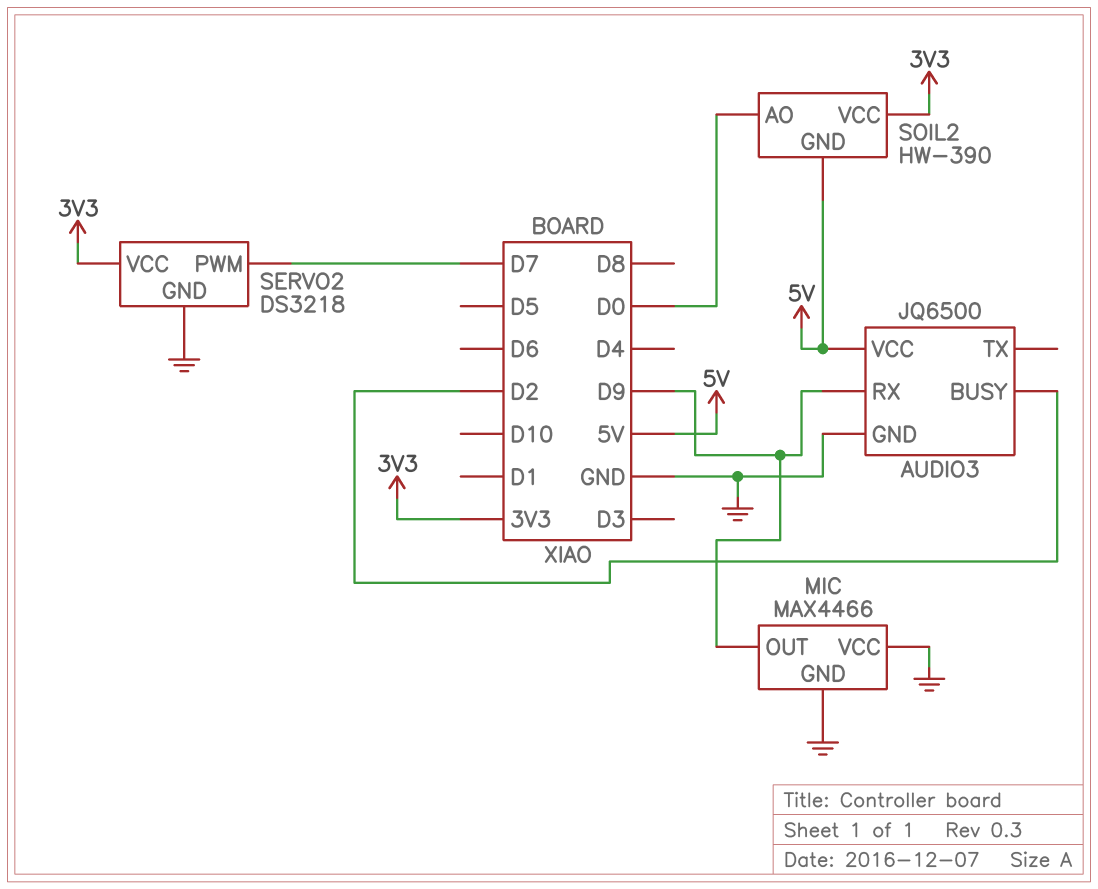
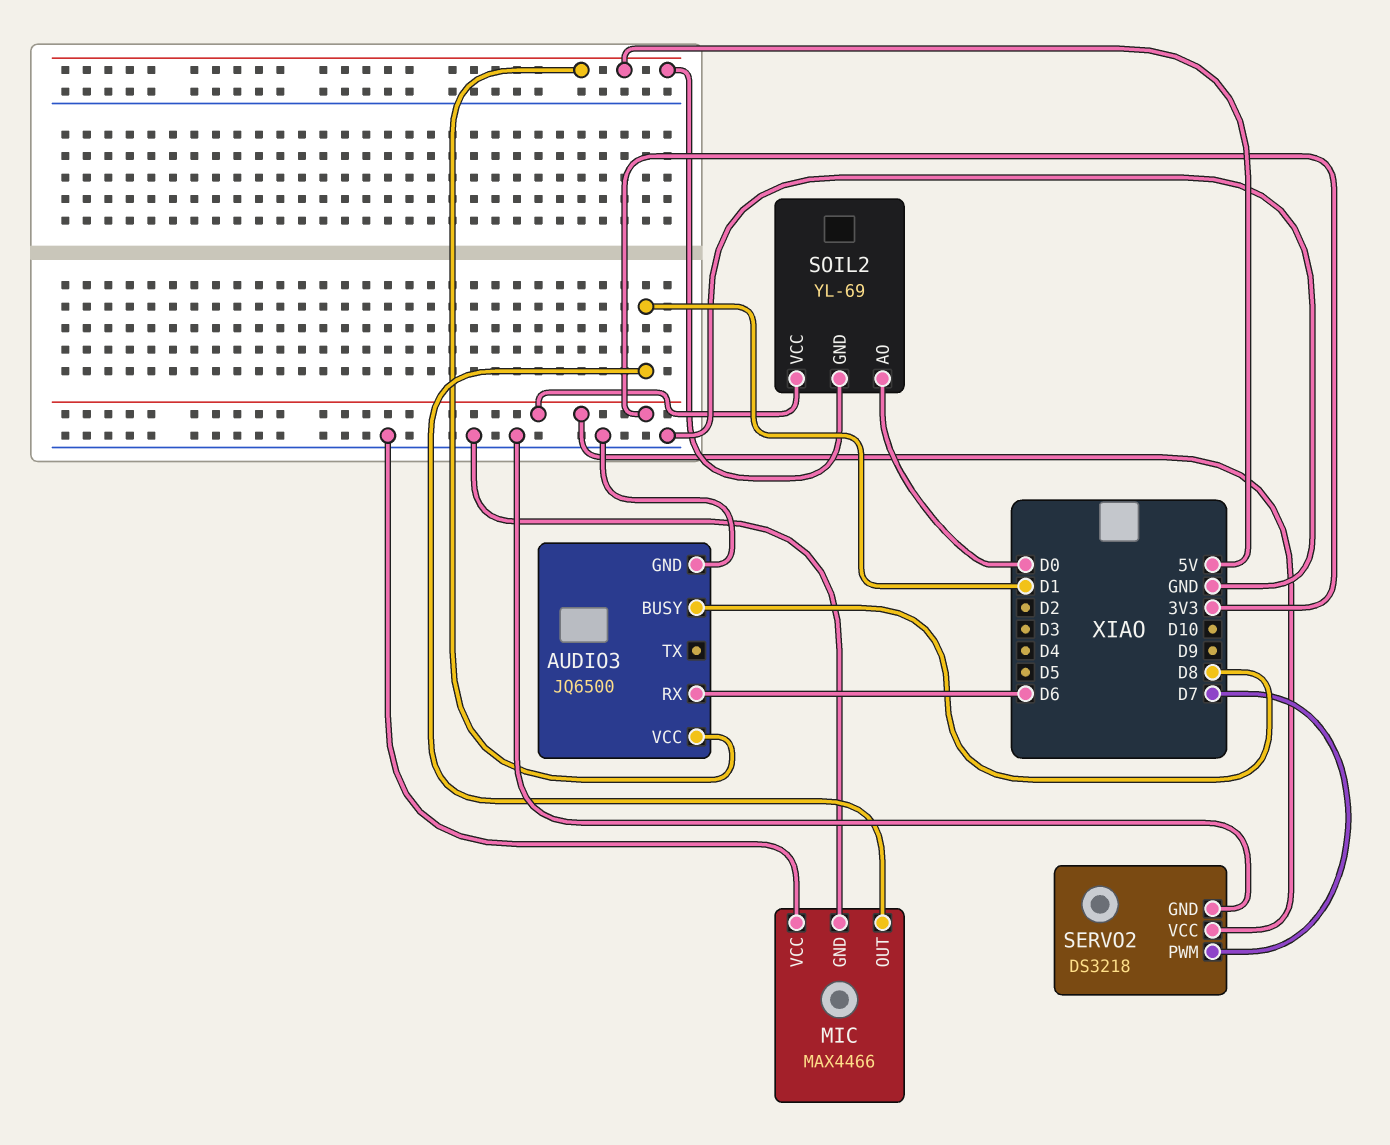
AUDIO3 pin BUSY: D2 -> D8
AUDIO3 pin RX: D9 -> D6
MIC pin OUT: D9 -> D1
SOIL2: HW-390 -> YL-69

